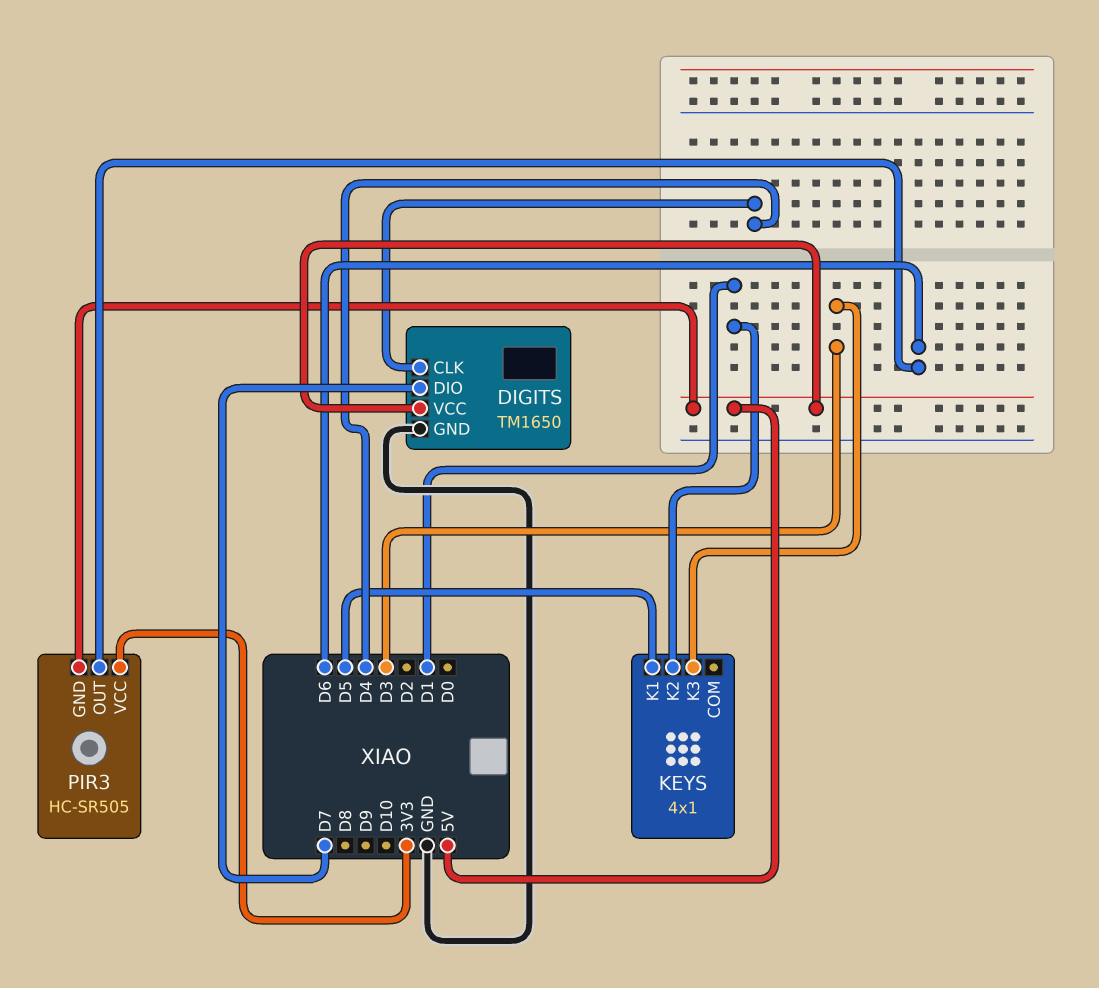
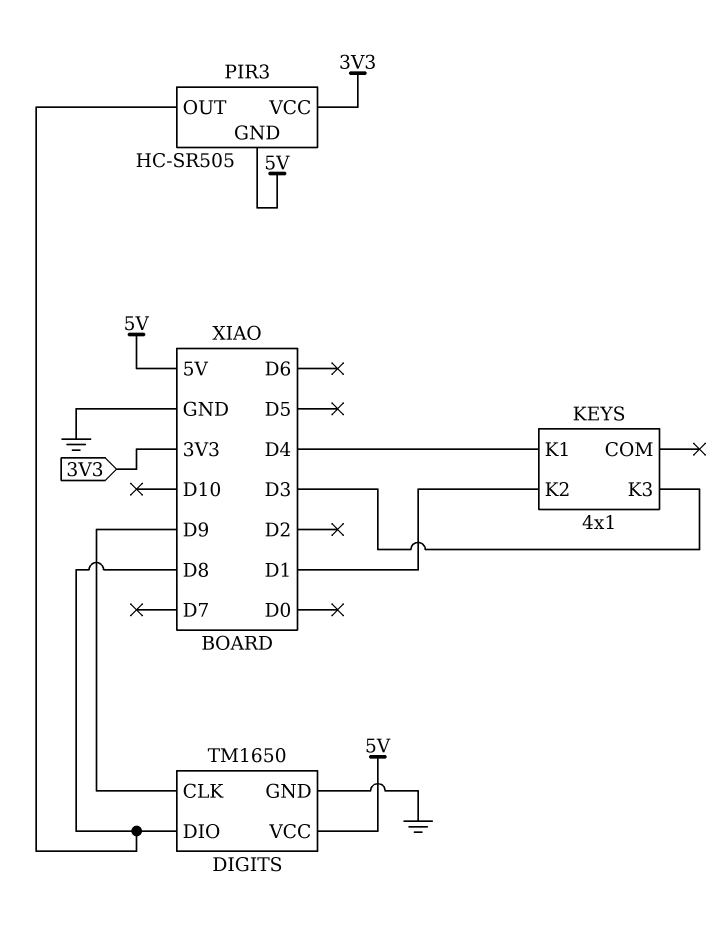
DIGITS pin CLK: D4 -> D9
DIGITS pin DIO: D7 -> D8
KEYS pin K1: D5 -> D4
PIR3 pin OUT: D6 -> D8

